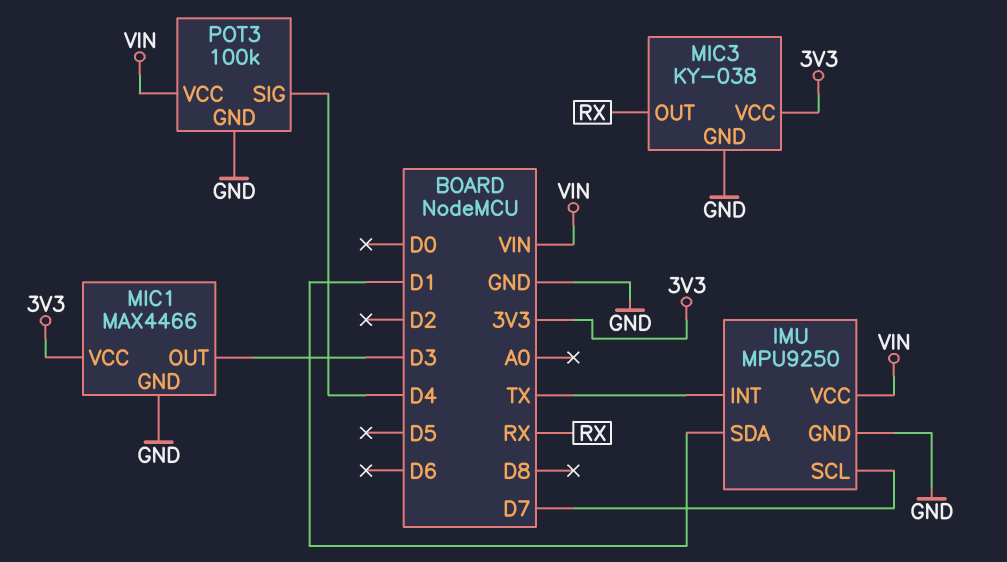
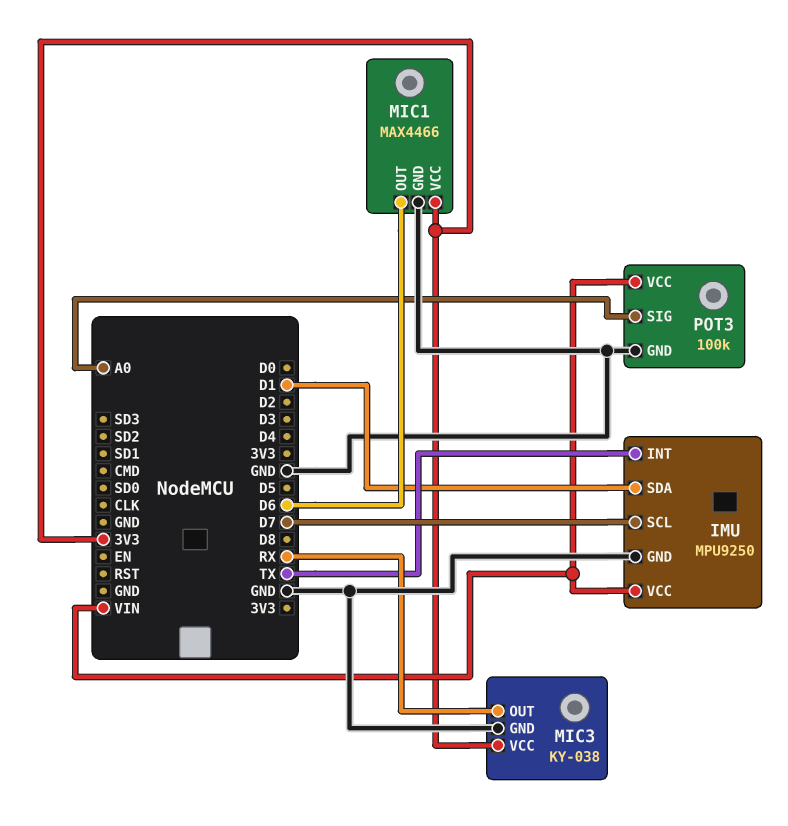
MIC1 pin OUT: D3 -> D6
POT3 pin SIG: D4 -> A0

